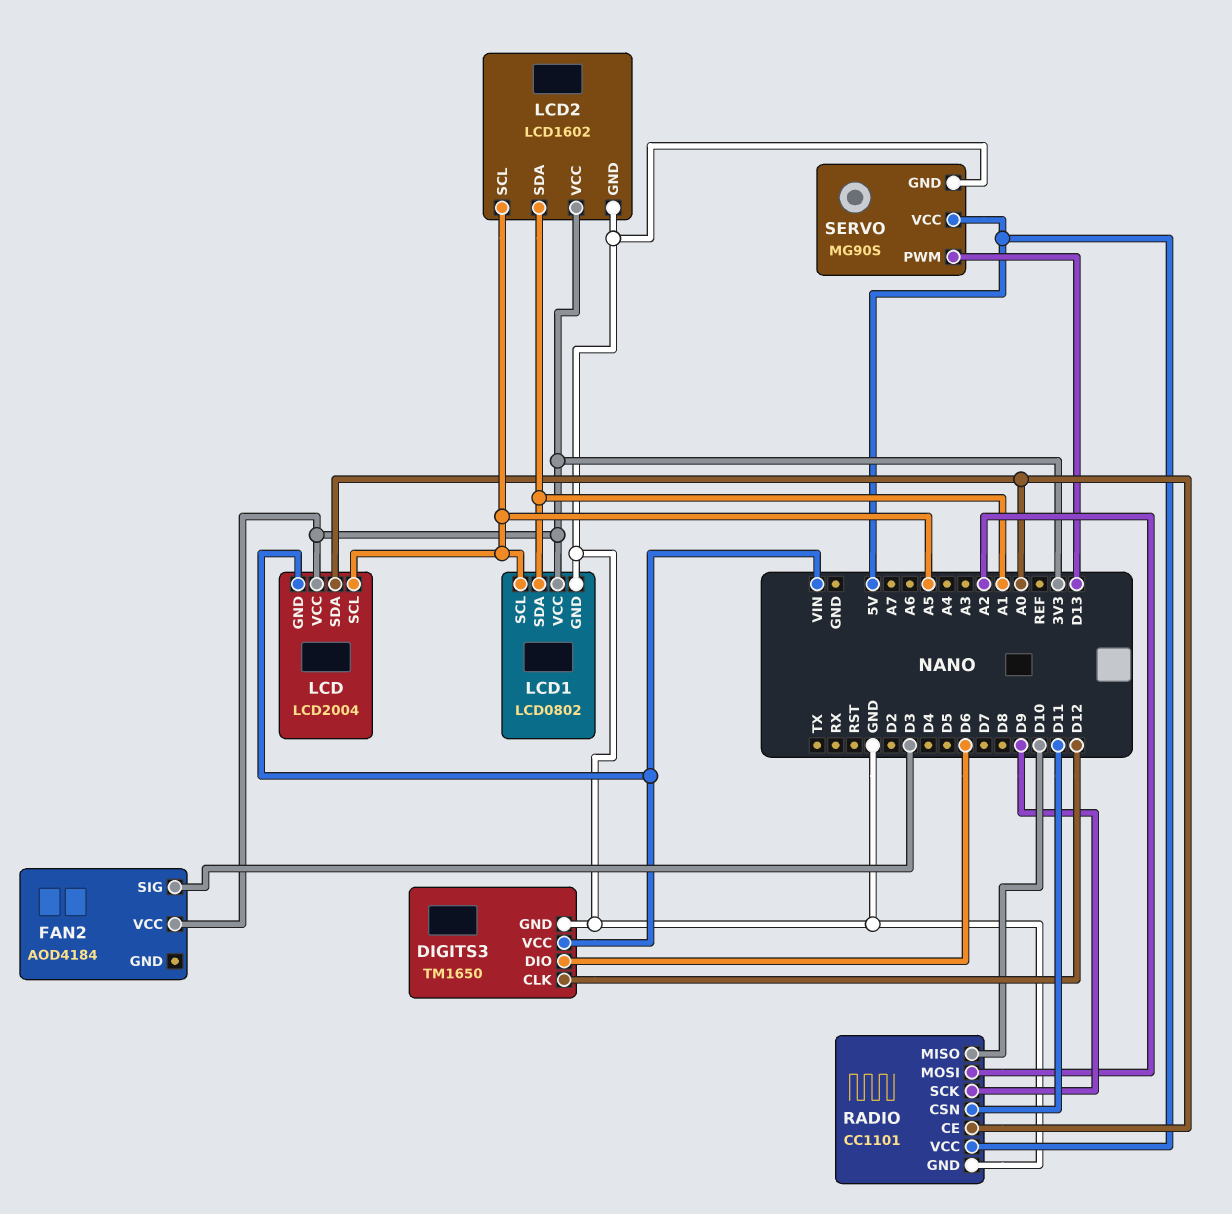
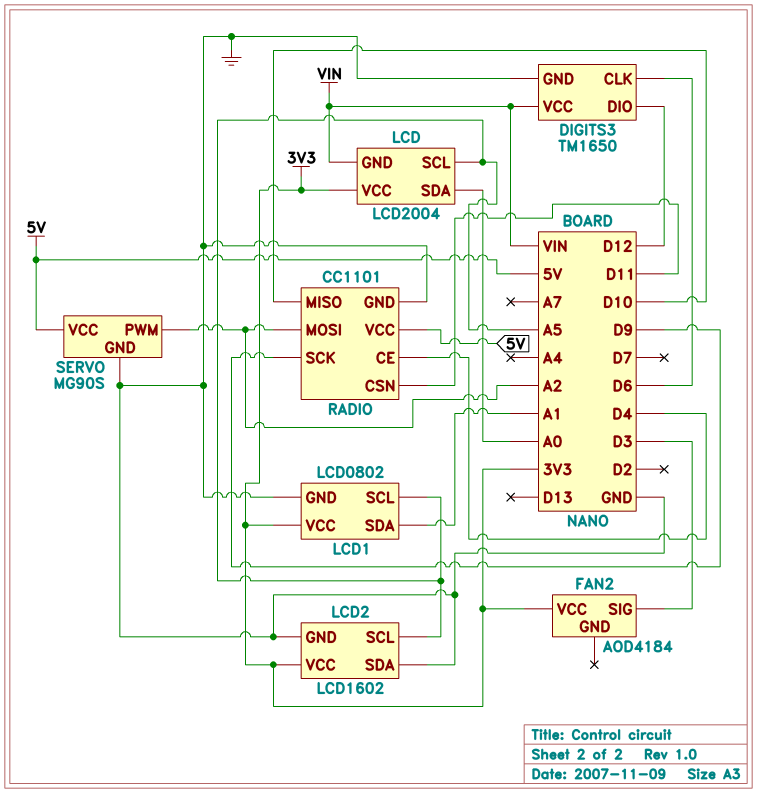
DIGITS3 pin CLK: D12 -> D6
DIGITS3 pin DIO: D6 -> D12
LCD2 pin SDA: A1 -> GND
RADIO pin CE: A0 -> D4
SERVO pin PWM: D13 -> A2

